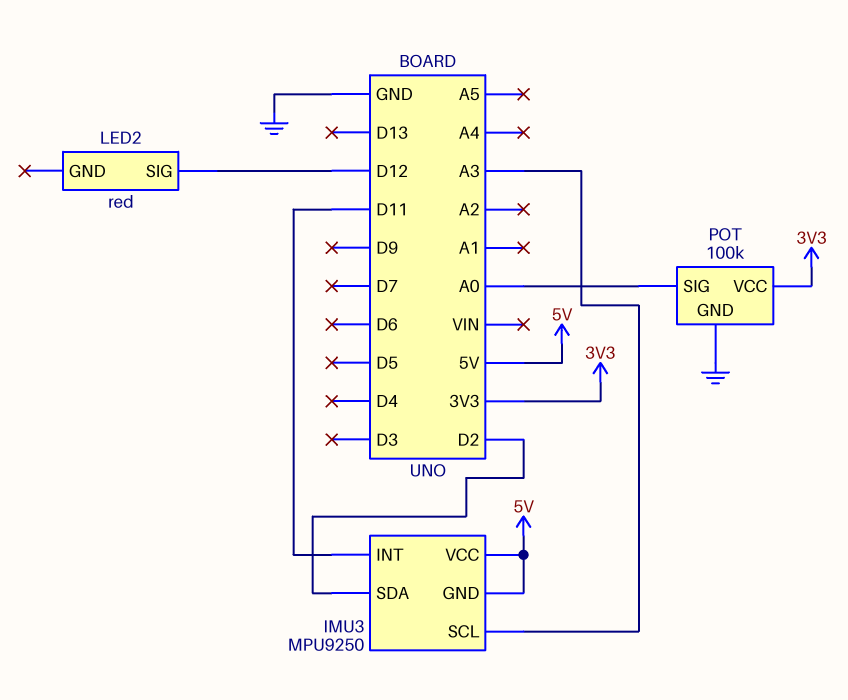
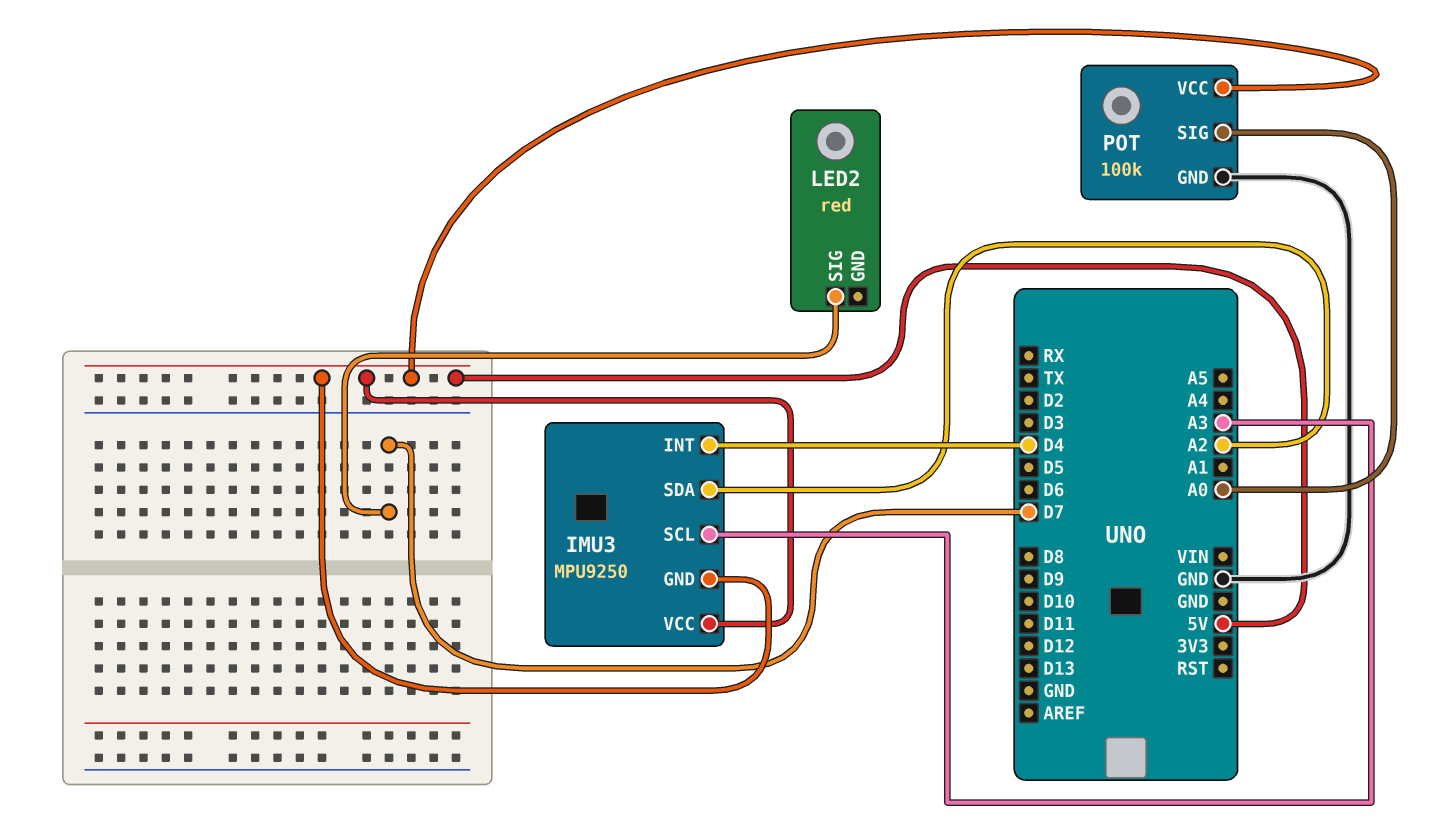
IMU3 pin INT: D11 -> D4
IMU3 pin SDA: D2 -> A2
LED2 pin SIG: D12 -> D7
POT pin VCC: 3V3 -> 5V

